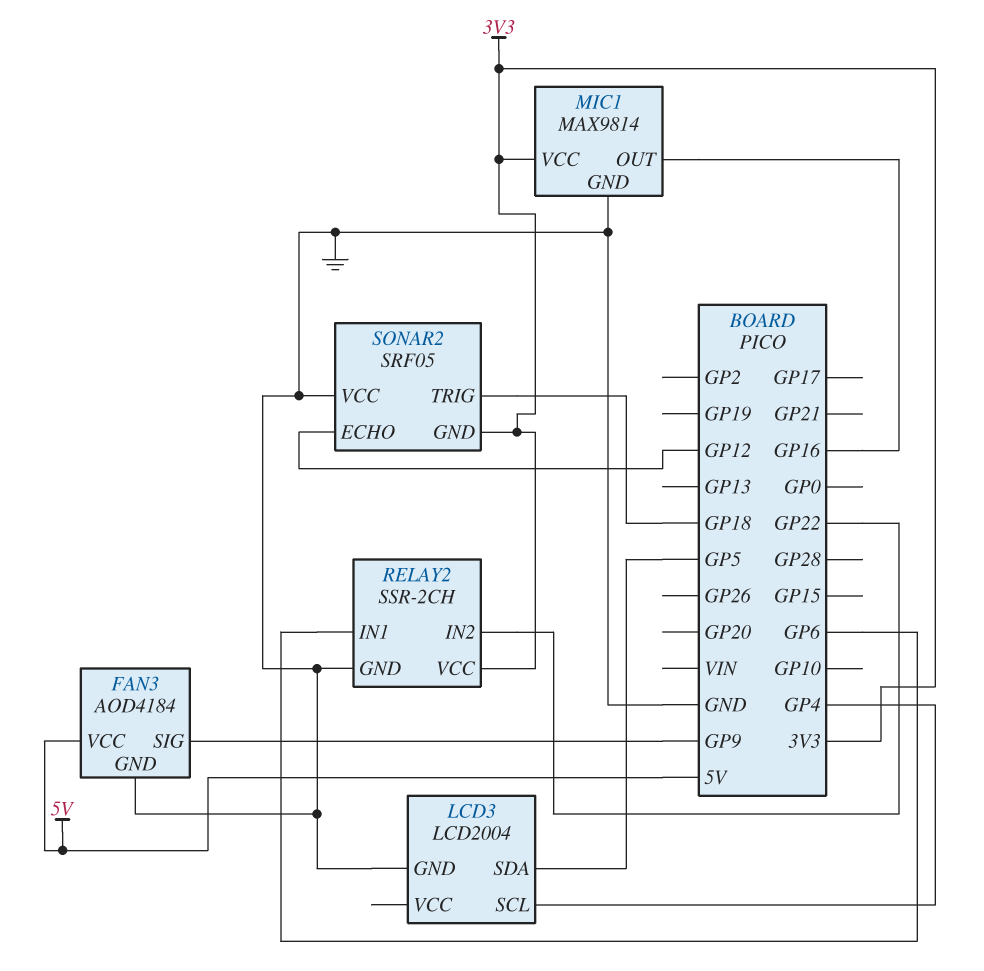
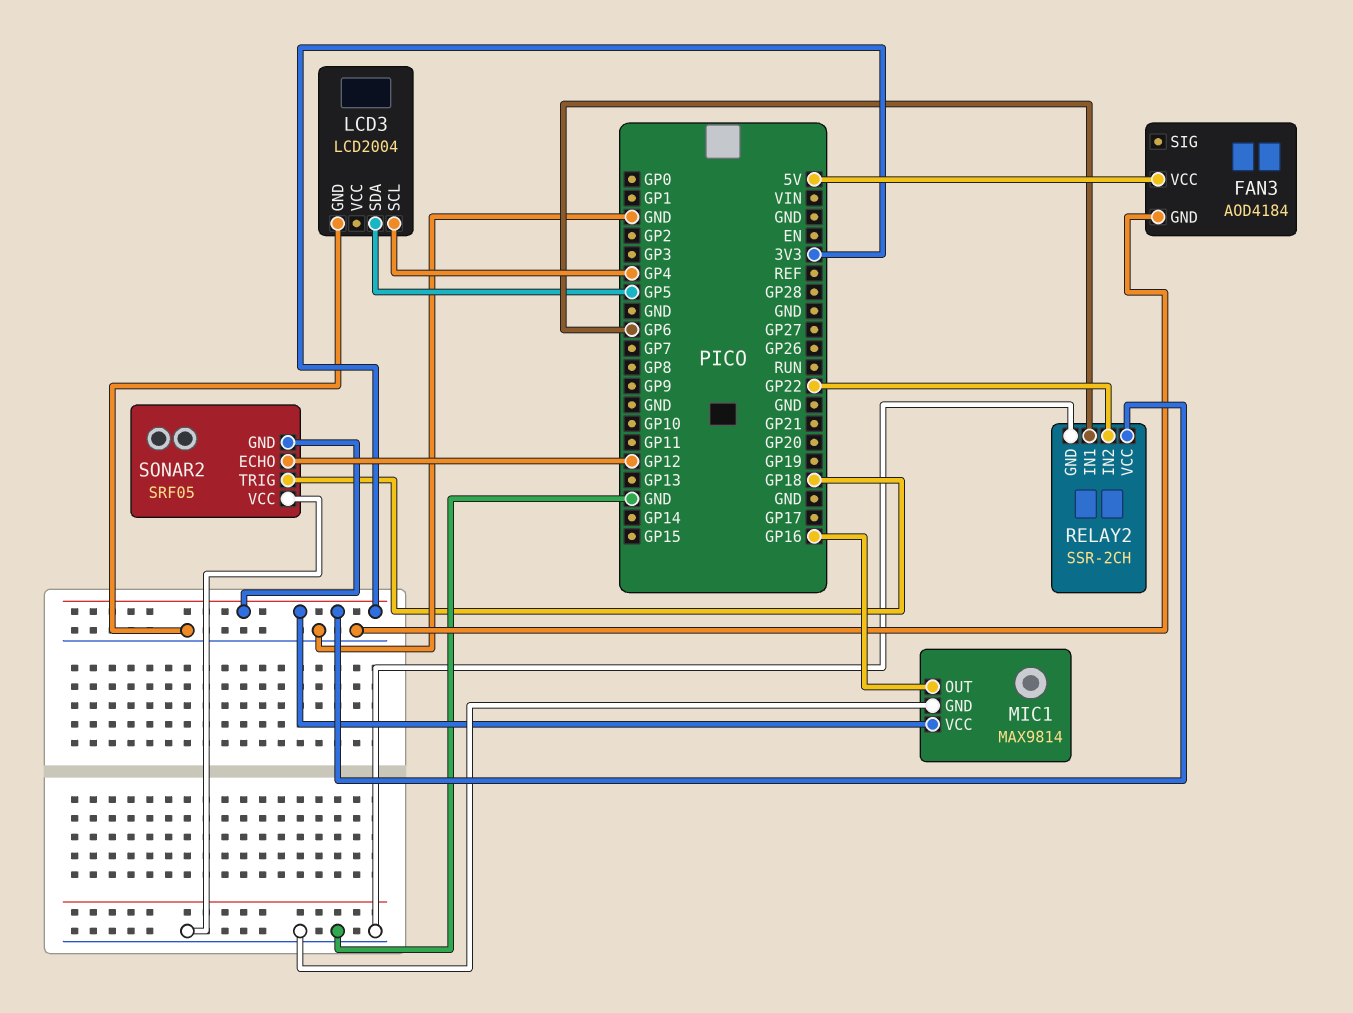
FAN3 pin SIG: GP9 -> none

